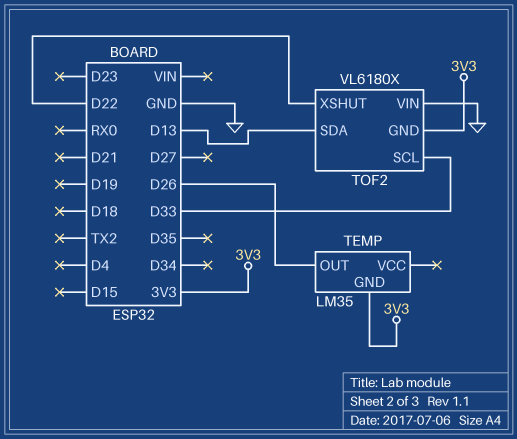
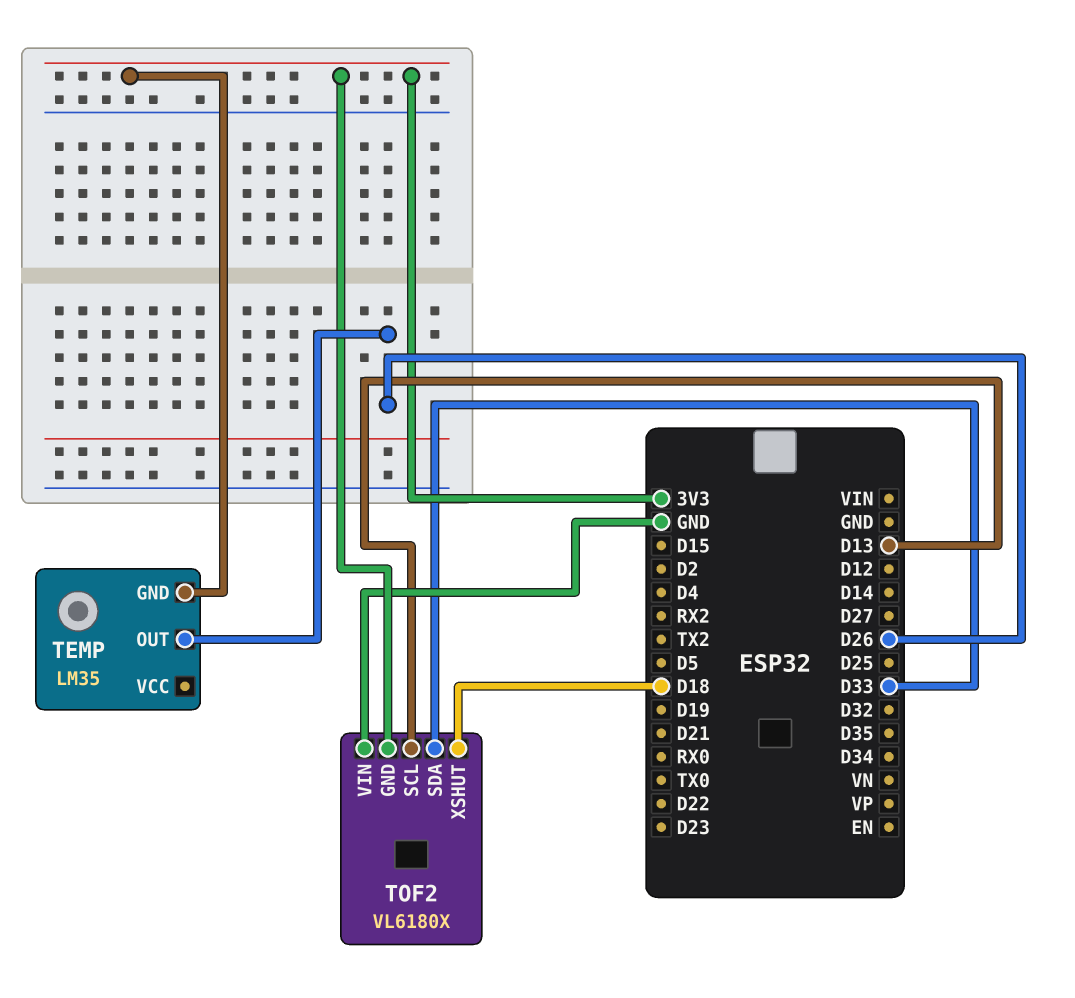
TOF2 pin SCL: D33 -> D13
TOF2 pin SDA: D13 -> D33
TOF2 pin XSHUT: D22 -> D18

